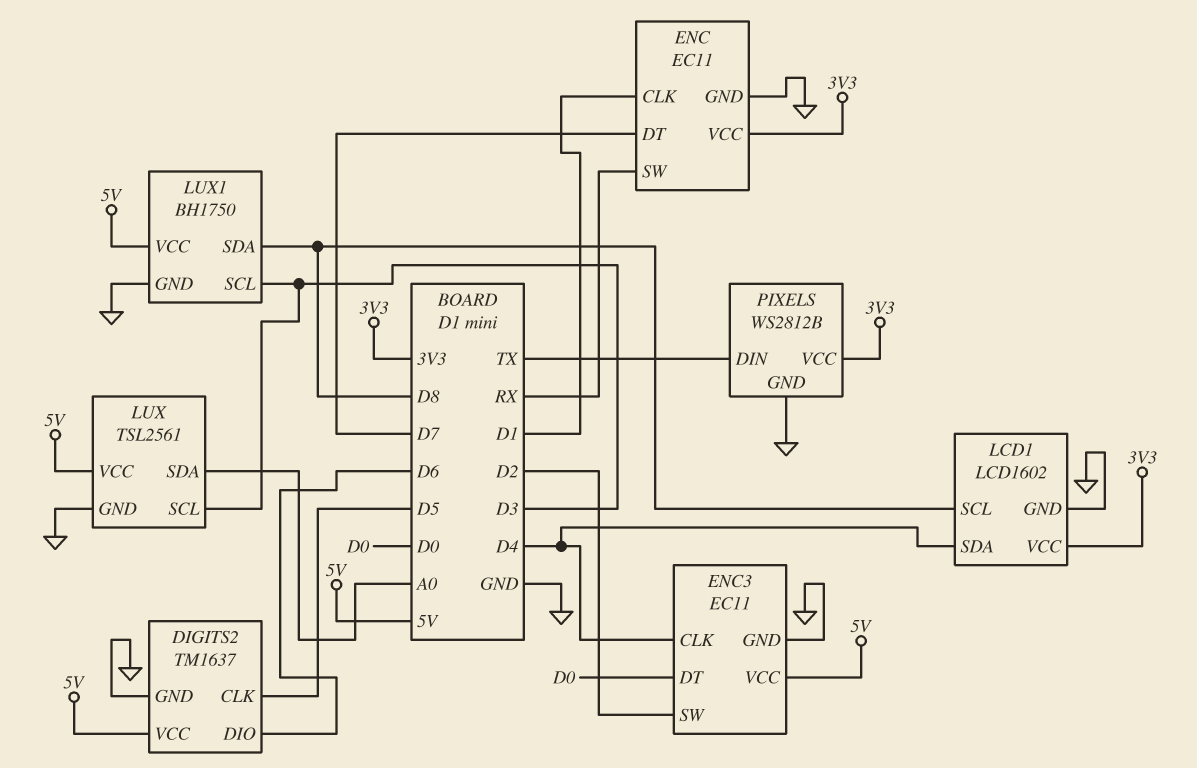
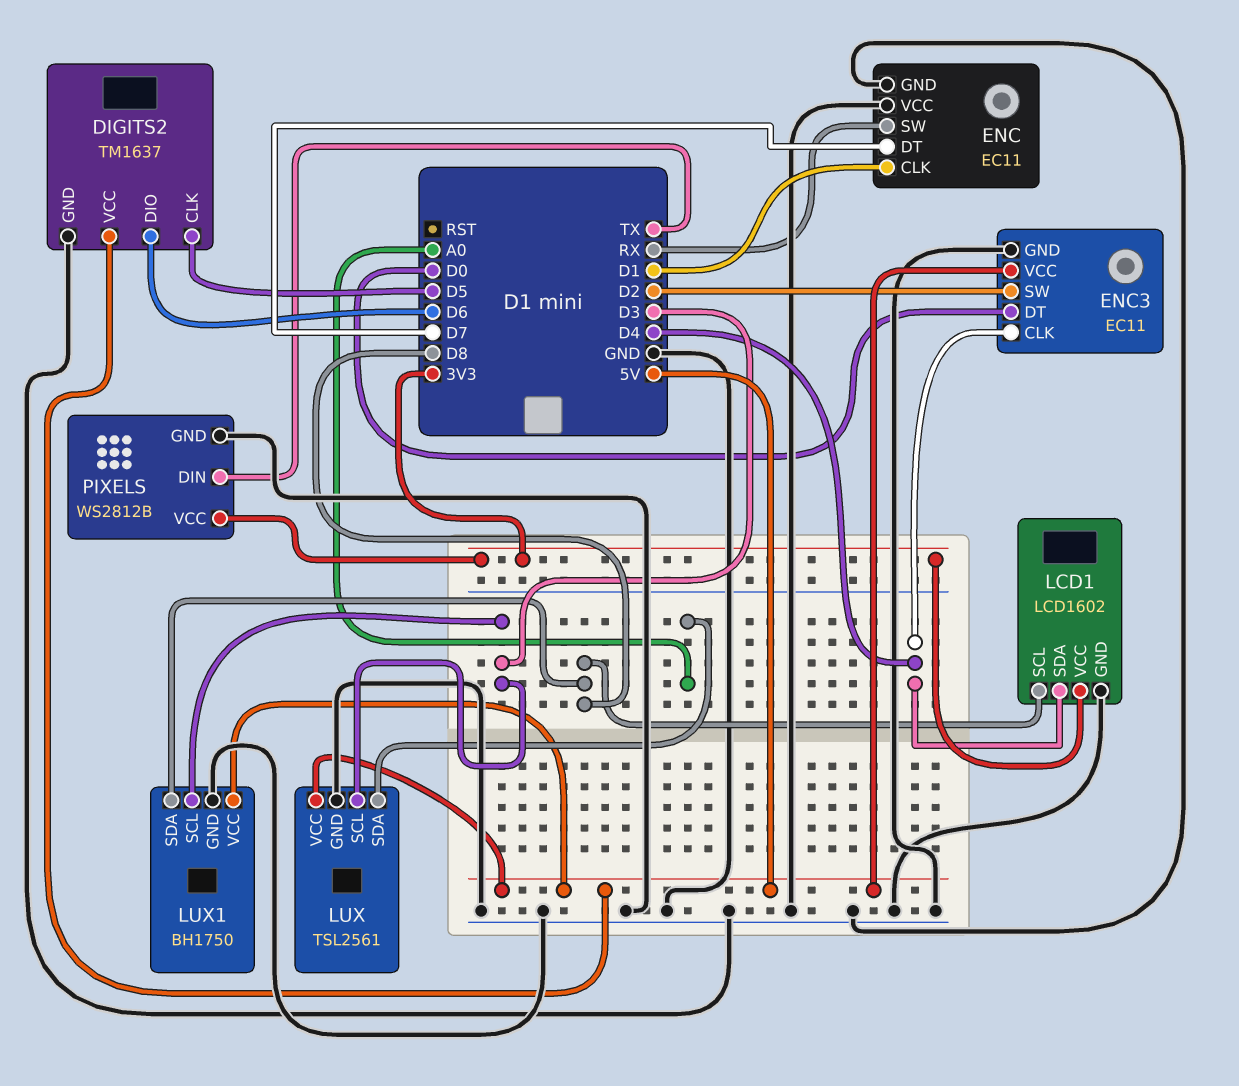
ENC pin VCC: 3V3 -> GND

